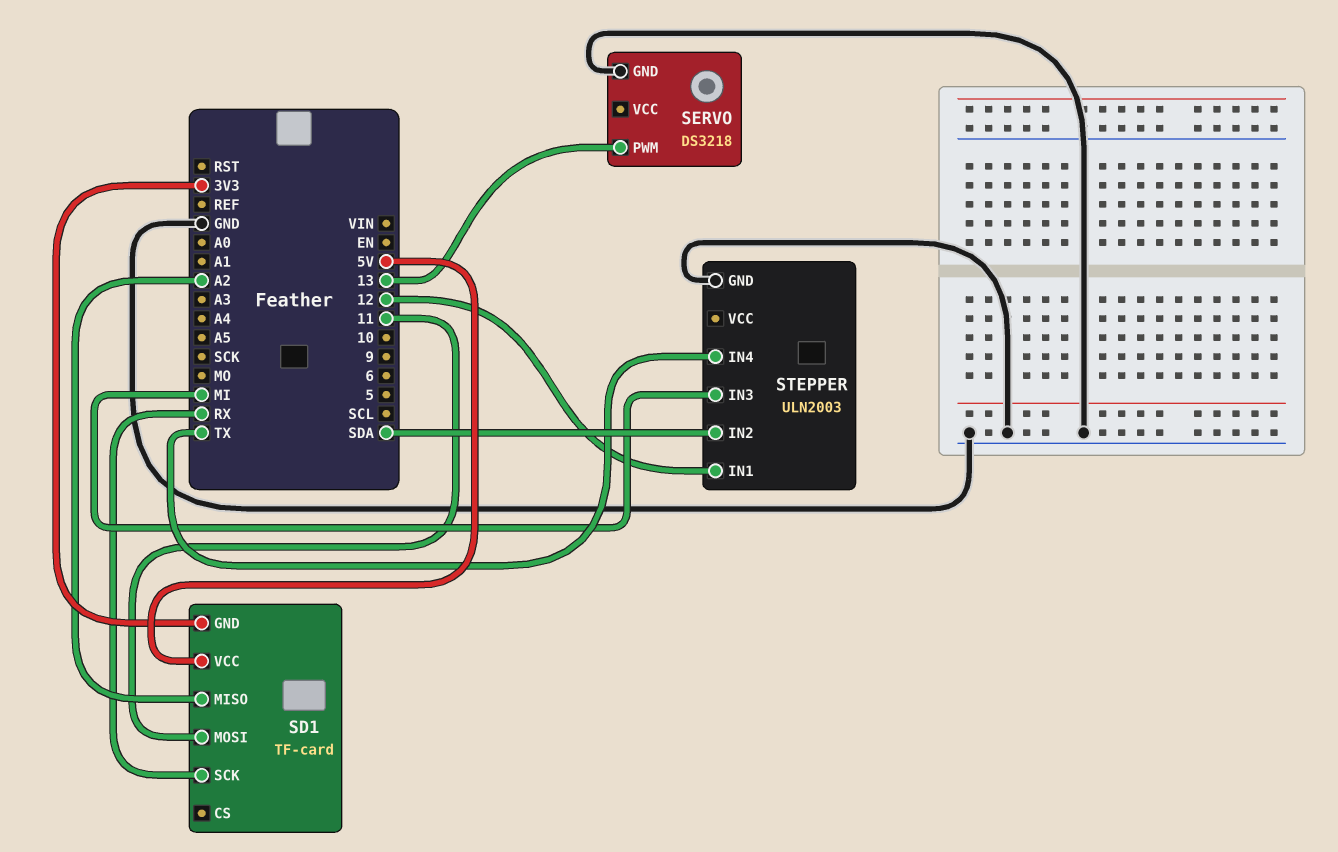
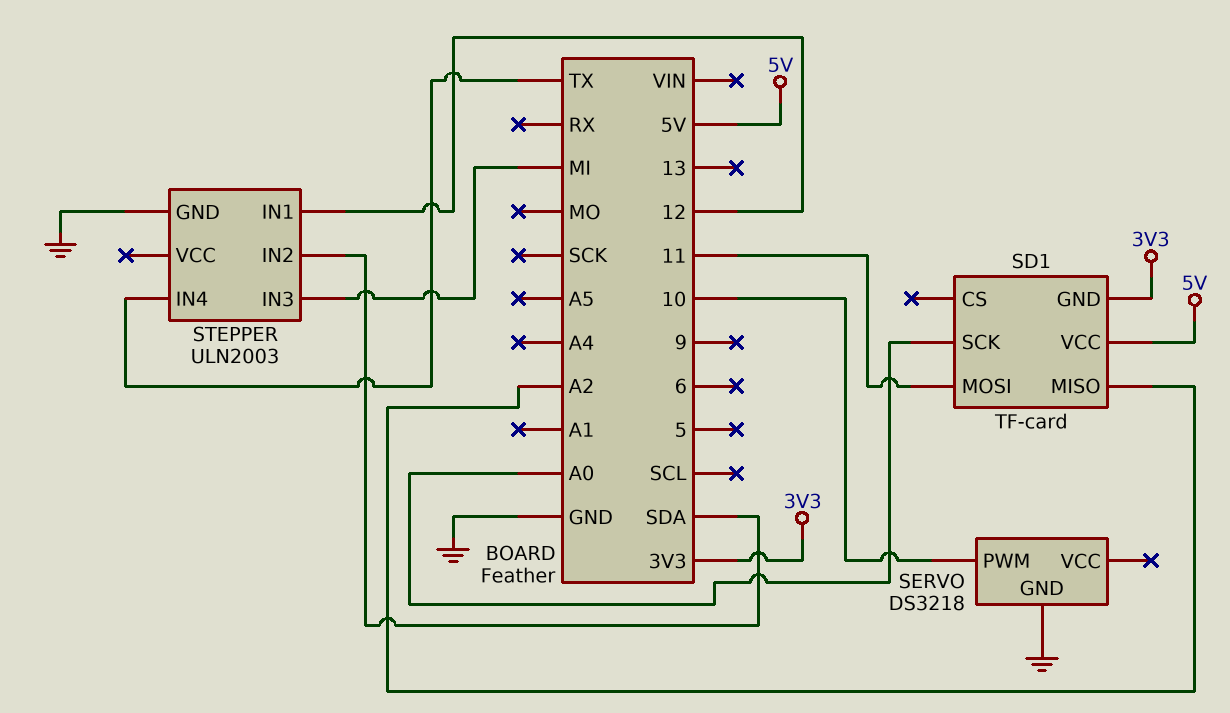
SD1 pin SCK: RX -> A0
SERVO pin PWM: 13 -> 10

